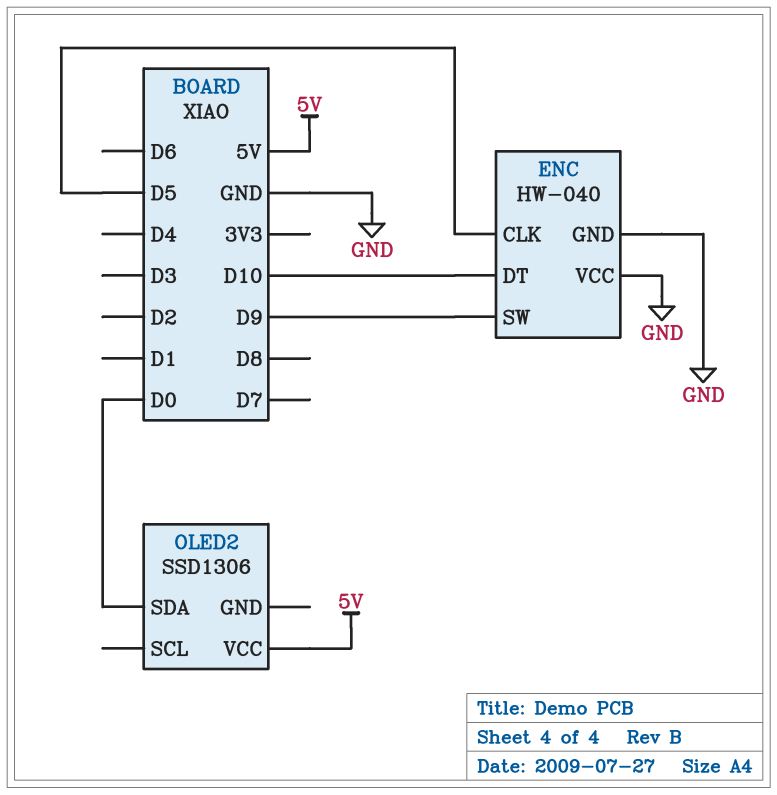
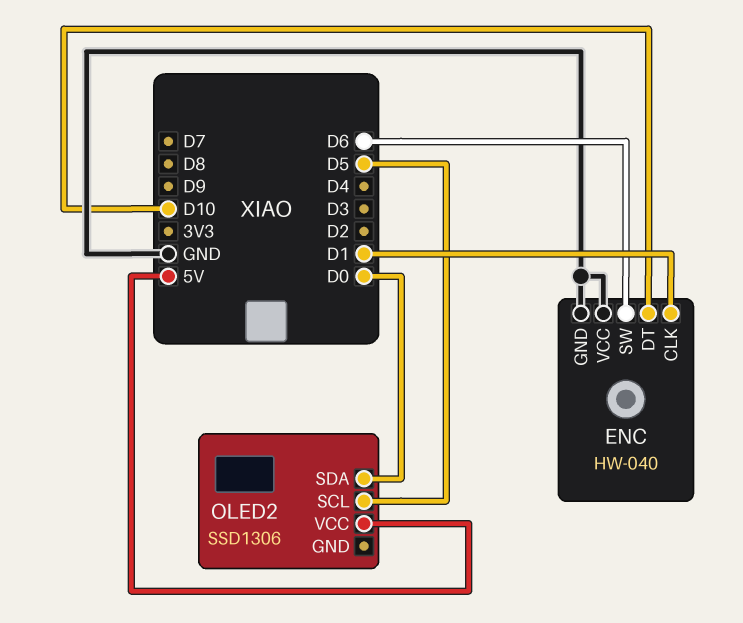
ENC pin CLK: D5 -> D1
ENC pin SW: D9 -> D6
OLED2 pin SCL: none -> D5

